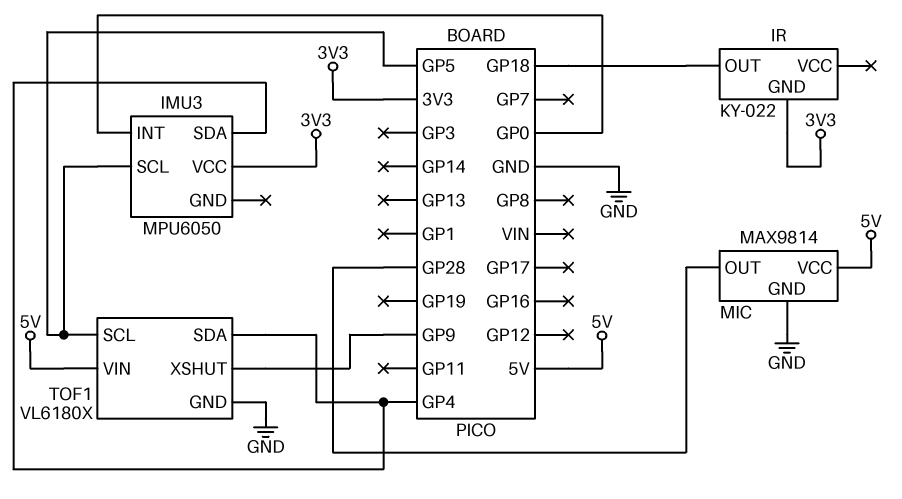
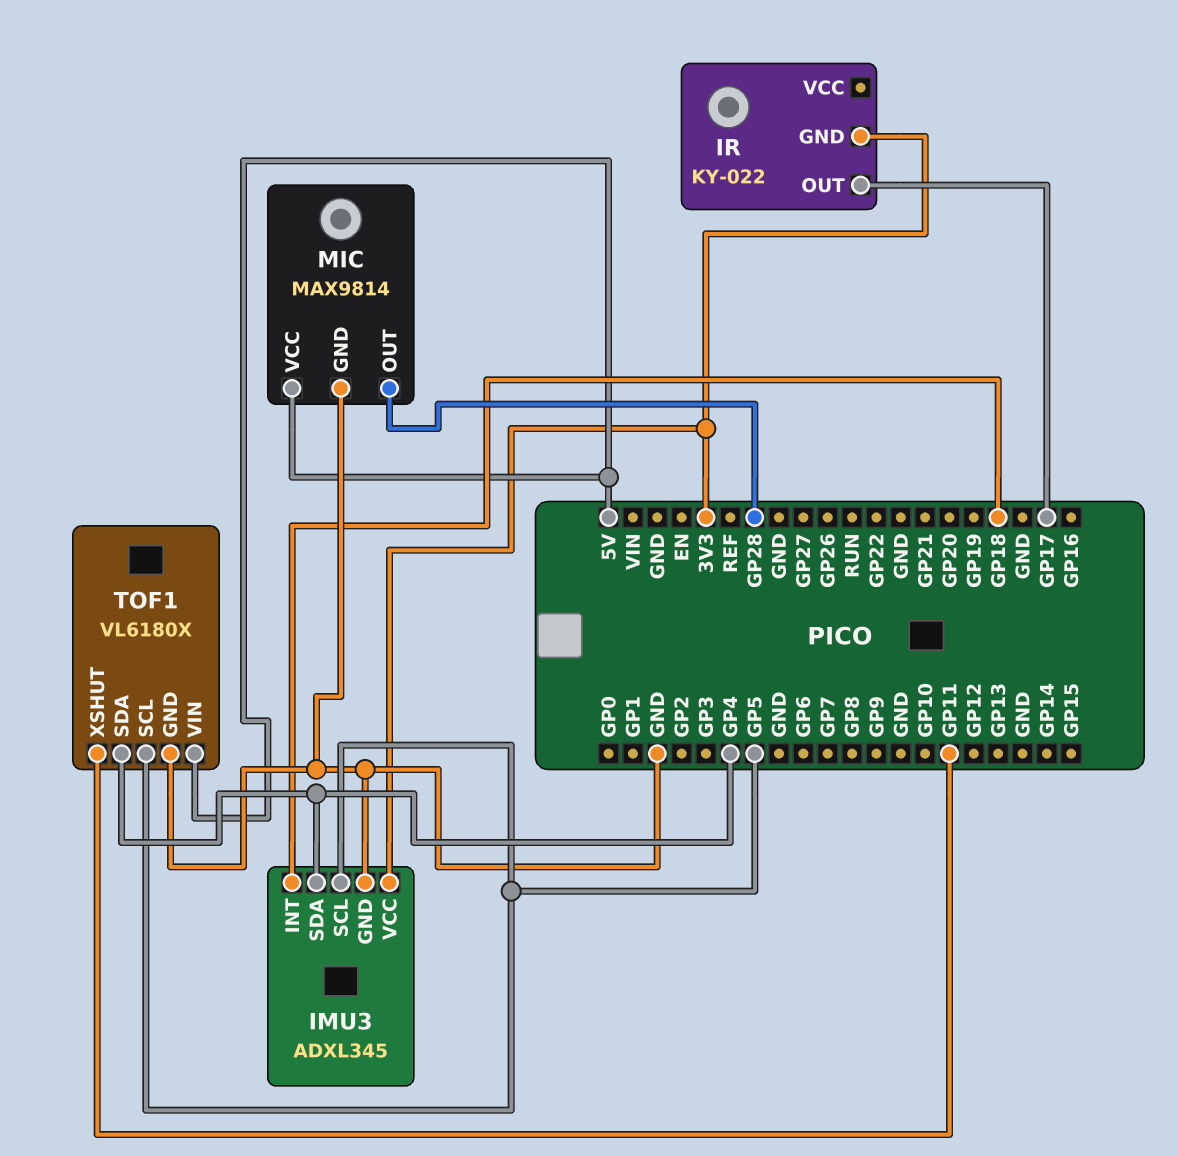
IMU3: MPU6050 -> ADXL345
IMU3 pin GND: none -> GND
IMU3 pin INT: GP0 -> GP18
IR pin OUT: GP18 -> GP17
TOF1 pin XSHUT: GP9 -> GP11

